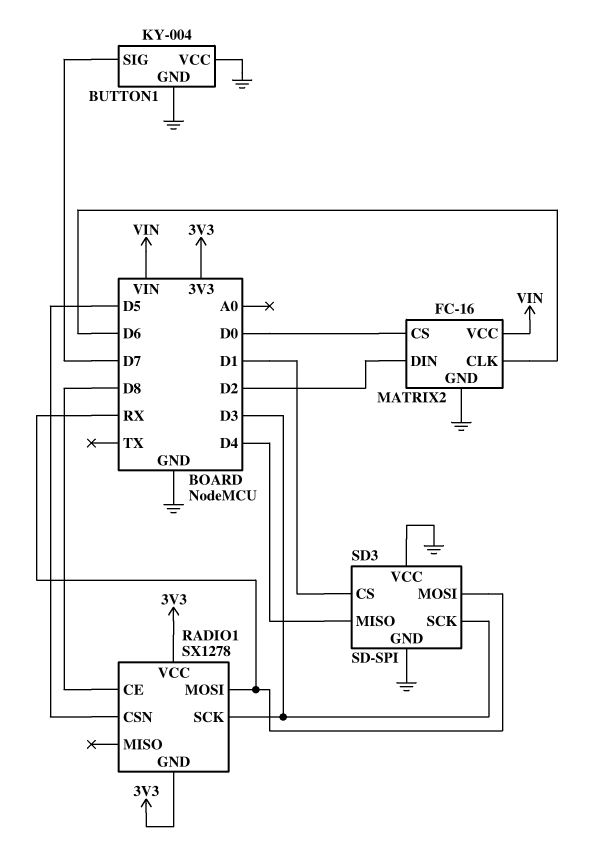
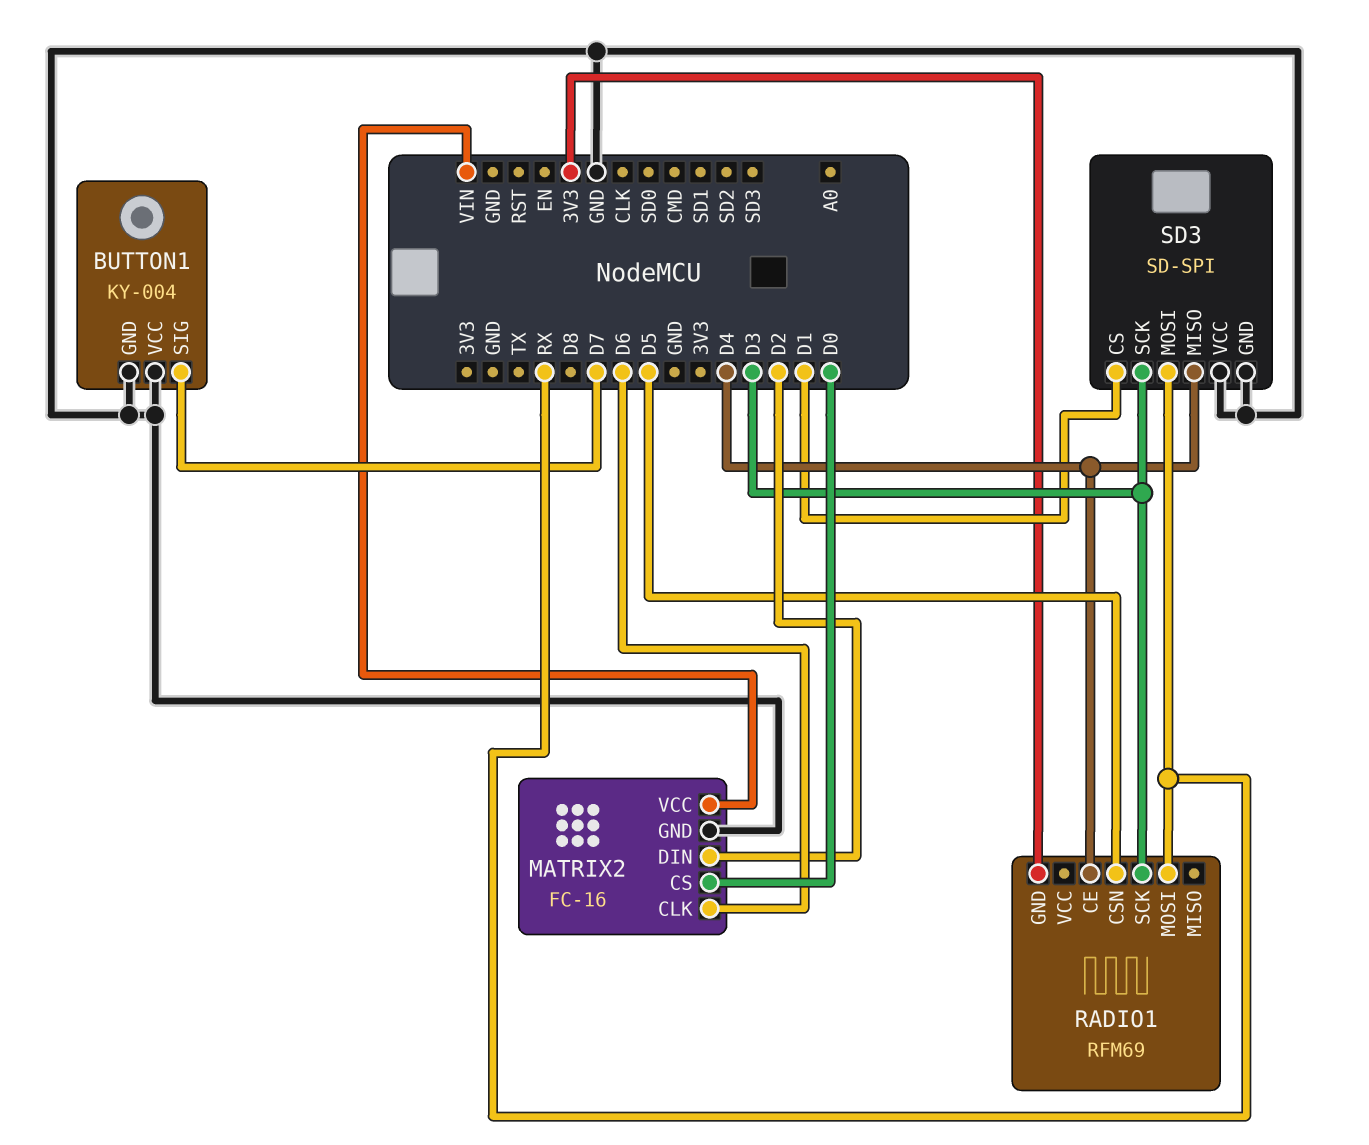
RADIO1: SX1278 -> RFM69
RADIO1 pin CE: D8 -> D4
RADIO1 pin VCC: 3V3 -> none

